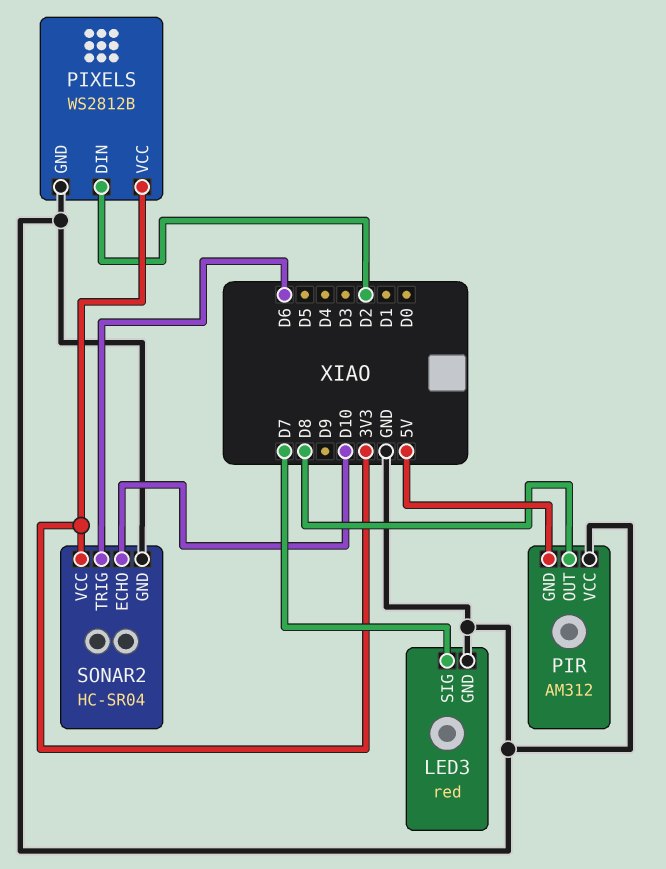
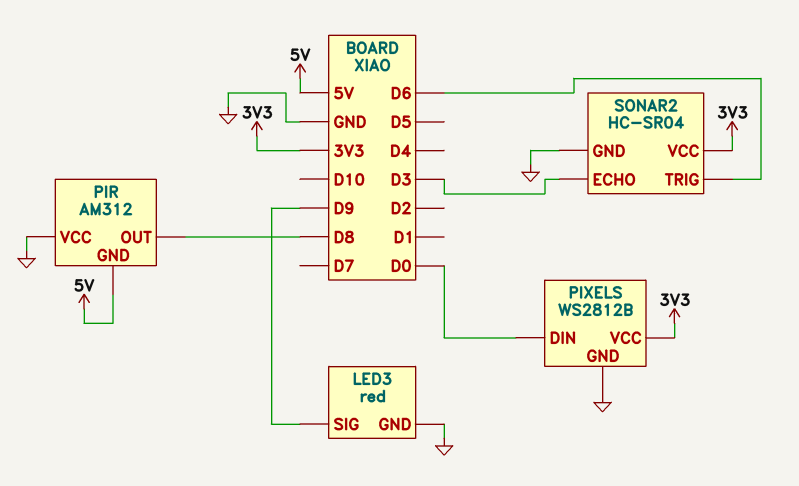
LED3 pin SIG: D7 -> D9
PIXELS pin DIN: D2 -> D0
SONAR2 pin ECHO: D10 -> D3

